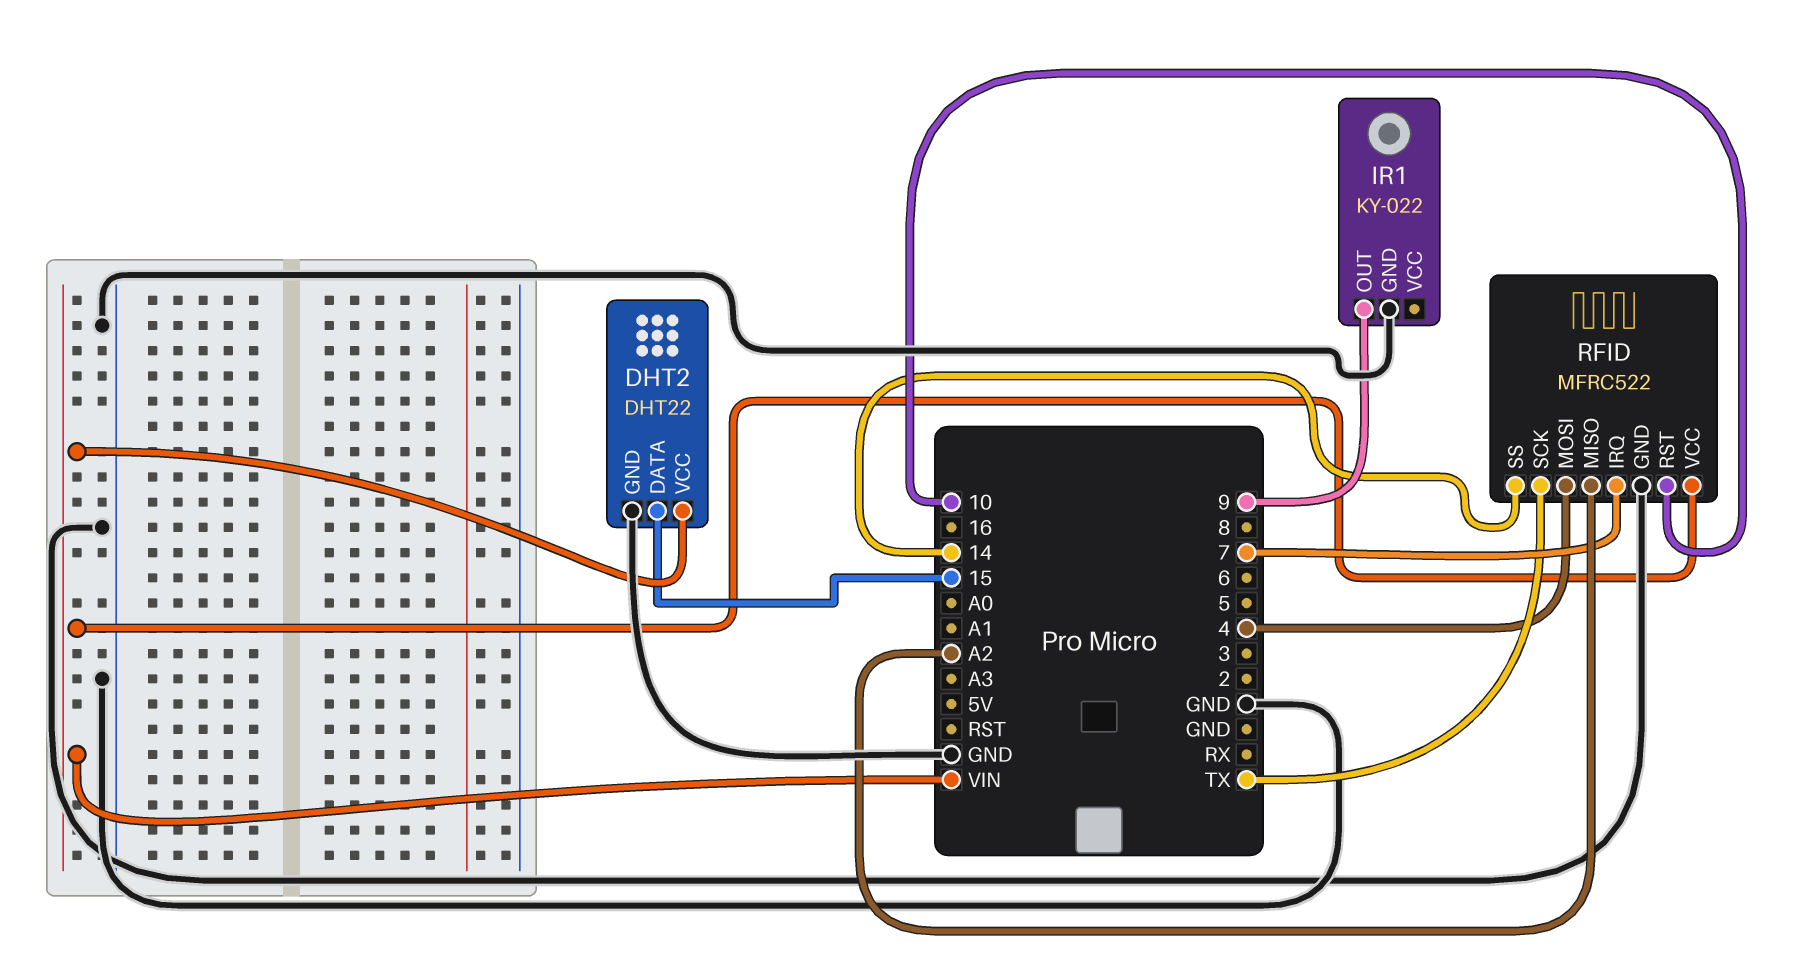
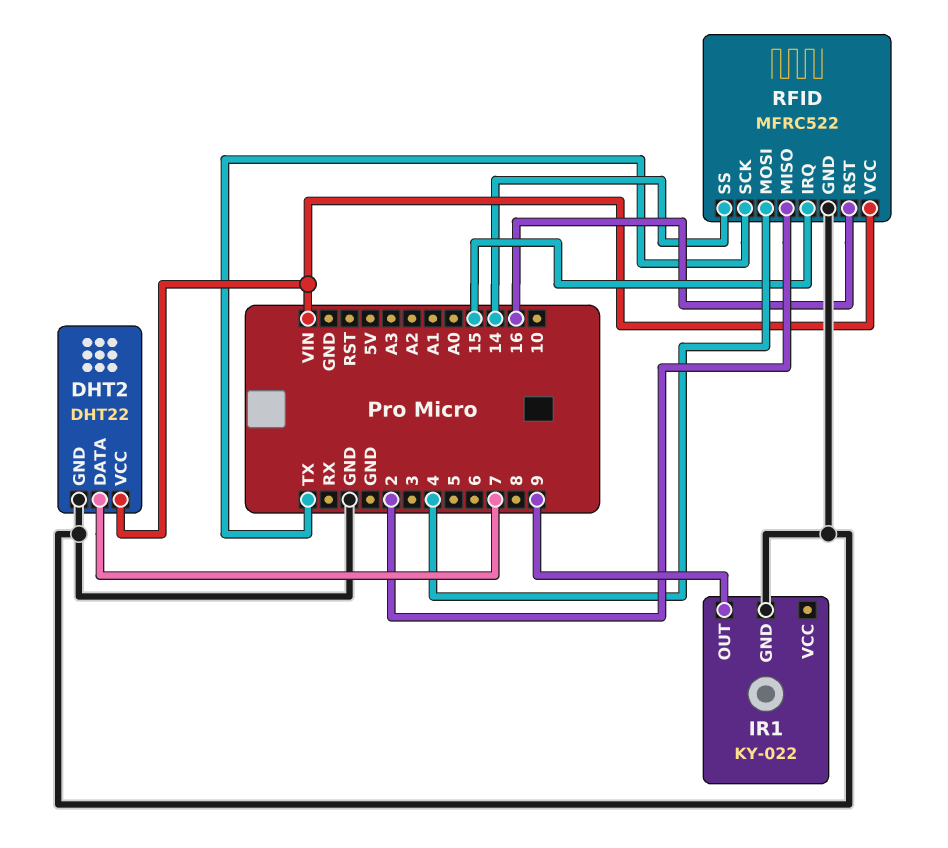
DHT2 pin DATA: 15 -> 7
RFID pin IRQ: 7 -> 15
RFID pin MISO: A2 -> 2
RFID pin RST: 10 -> 16

